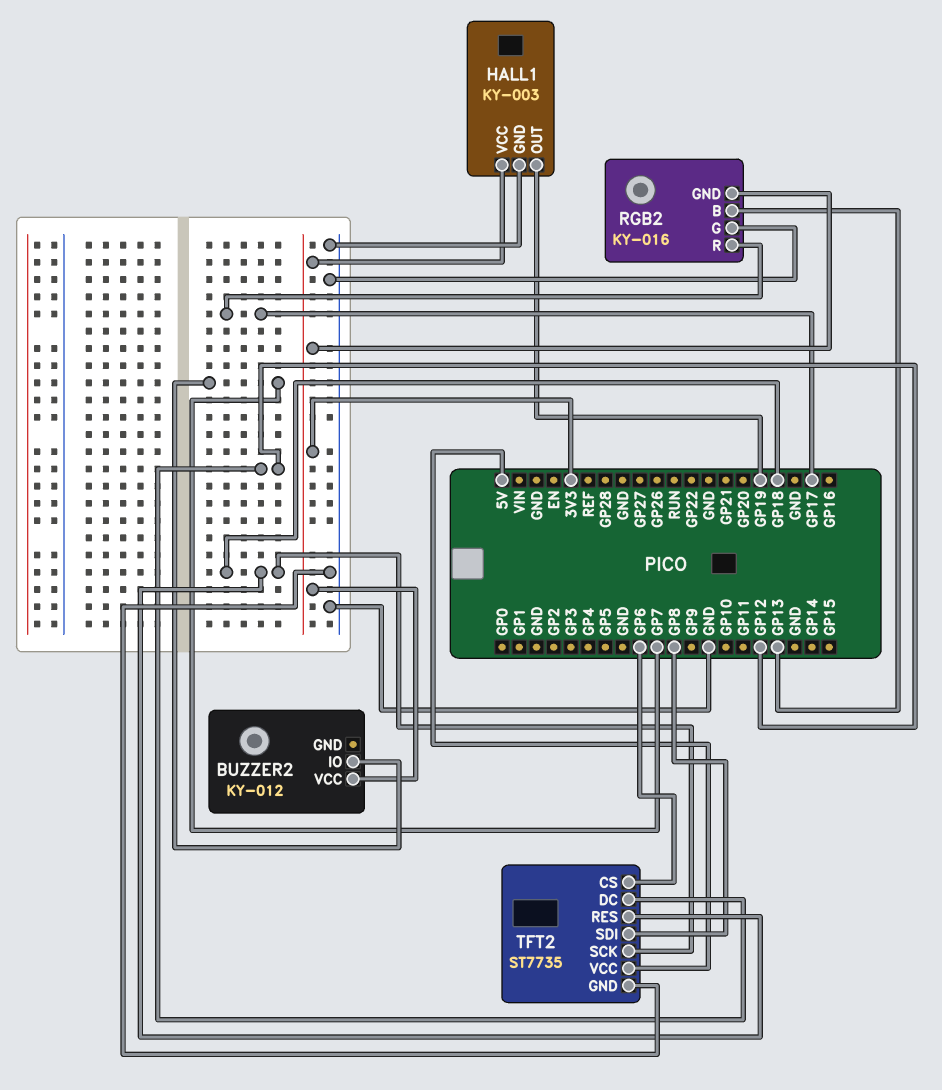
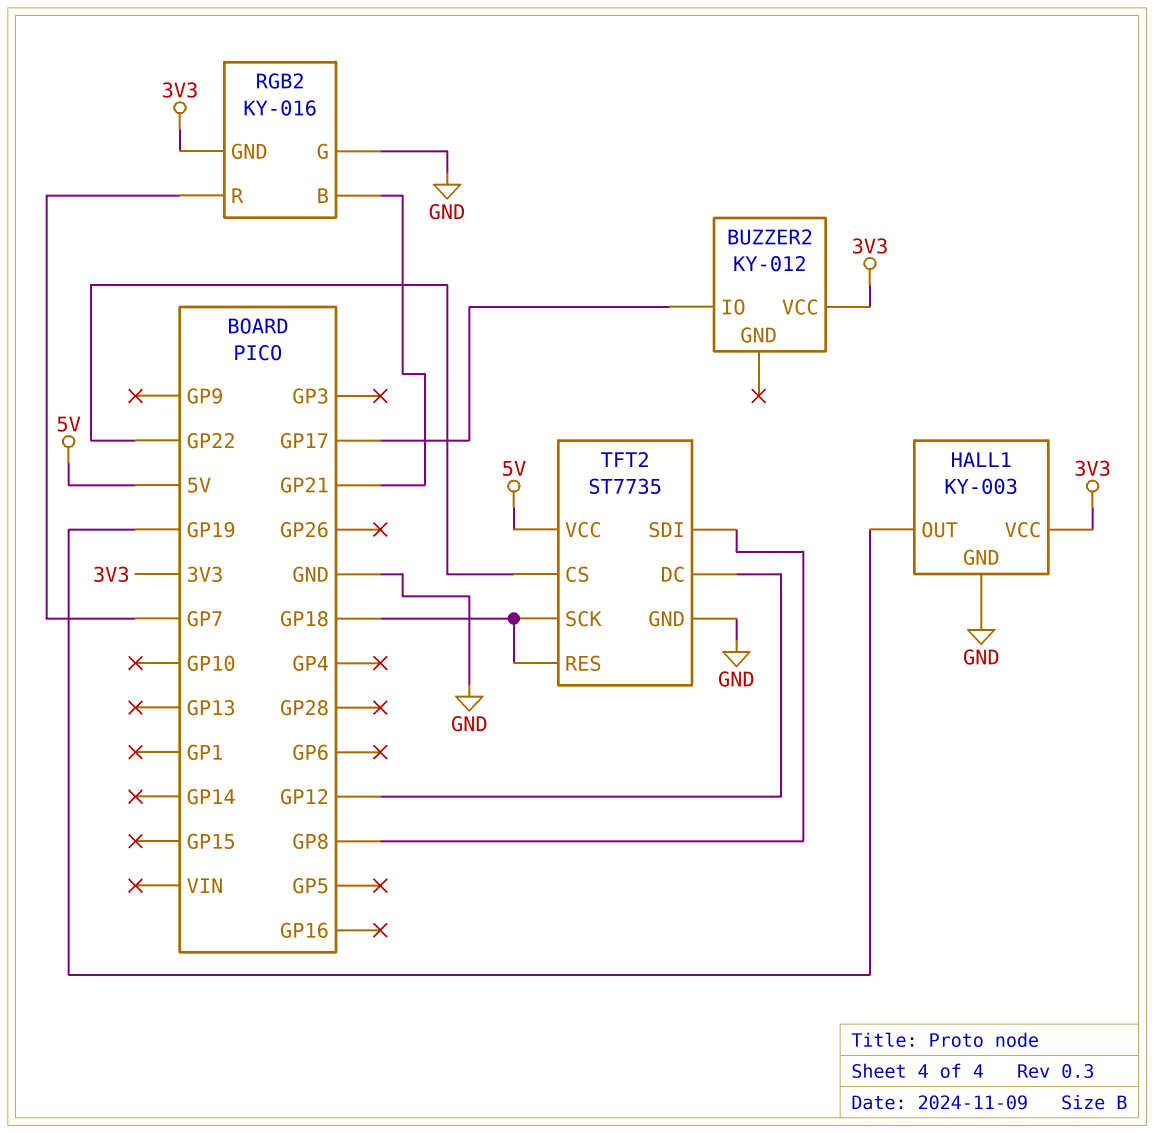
BUZZER2 pin IO: GP7 -> GP17
RGB2 pin B: GP13 -> GP21
RGB2 pin R: GP17 -> GP7
TFT2 pin CS: GP6 -> GP22

